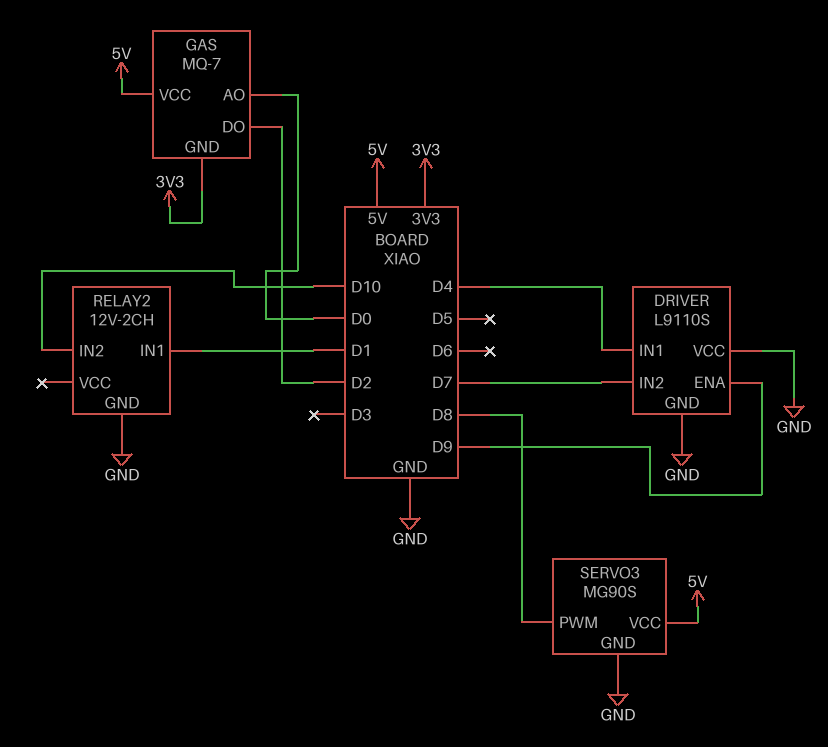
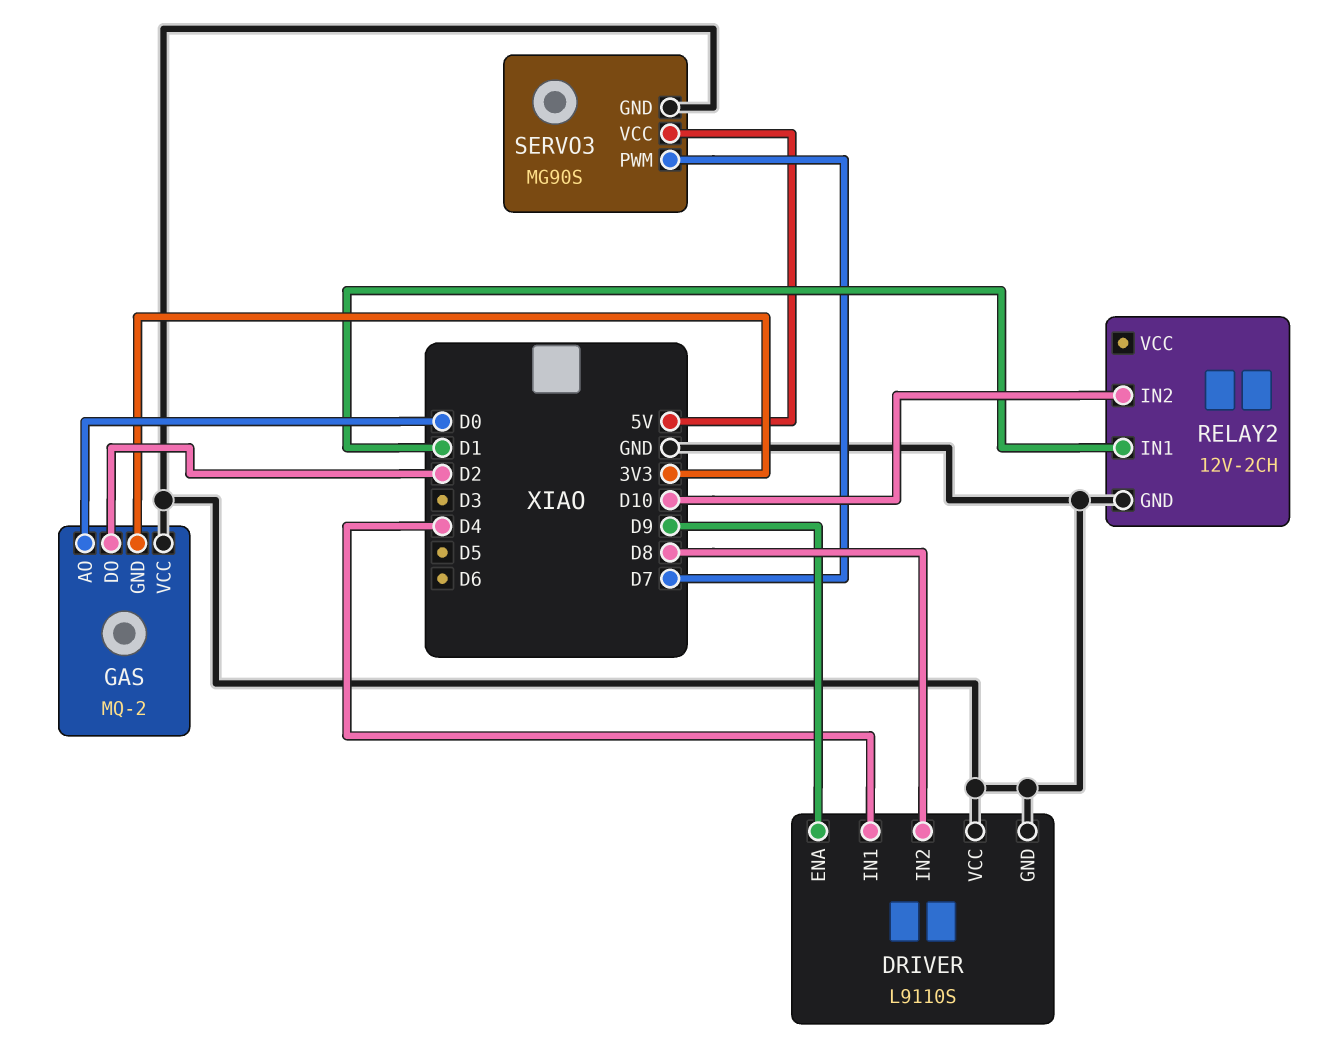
DRIVER pin IN2: D7 -> D8
GAS: MQ-7 -> MQ-2
GAS pin VCC: 5V -> GND
SERVO3 pin PWM: D8 -> D7

